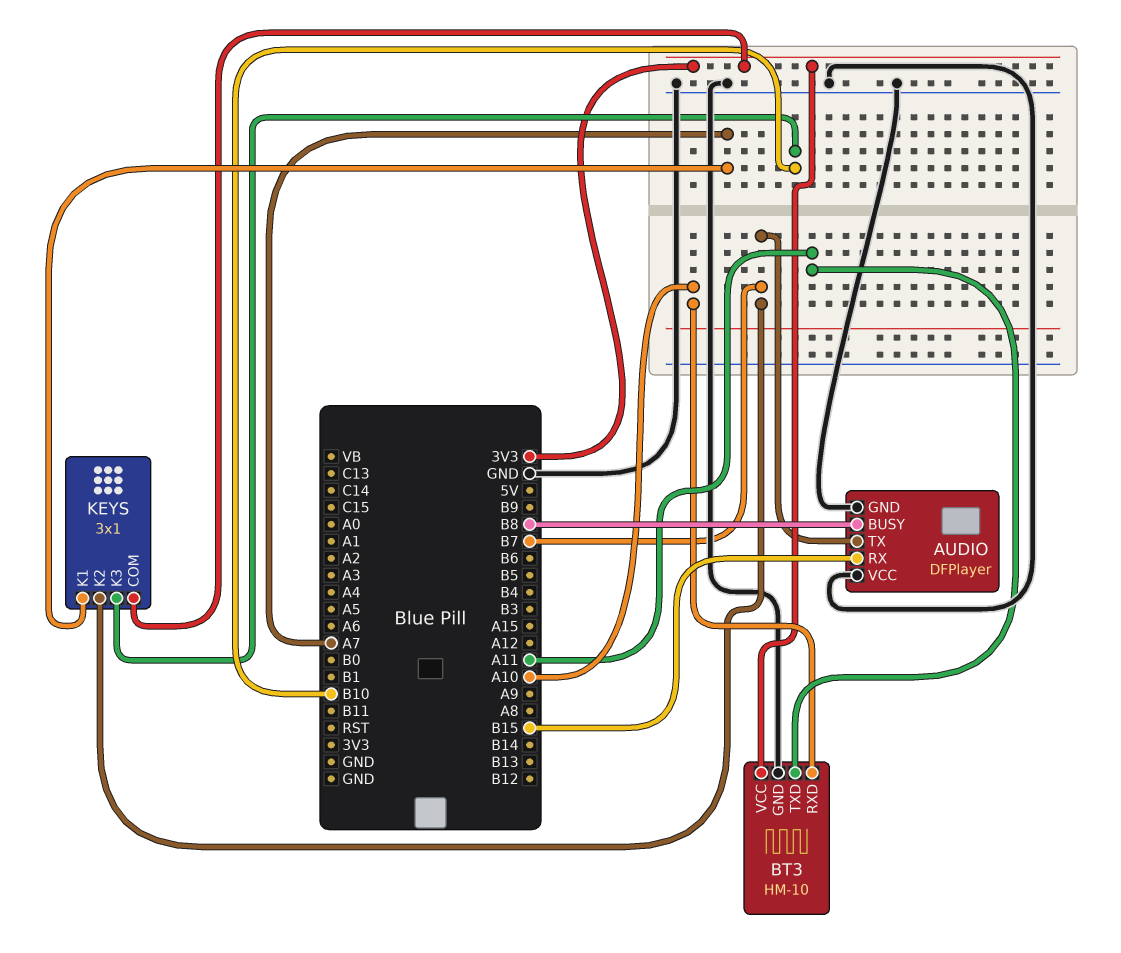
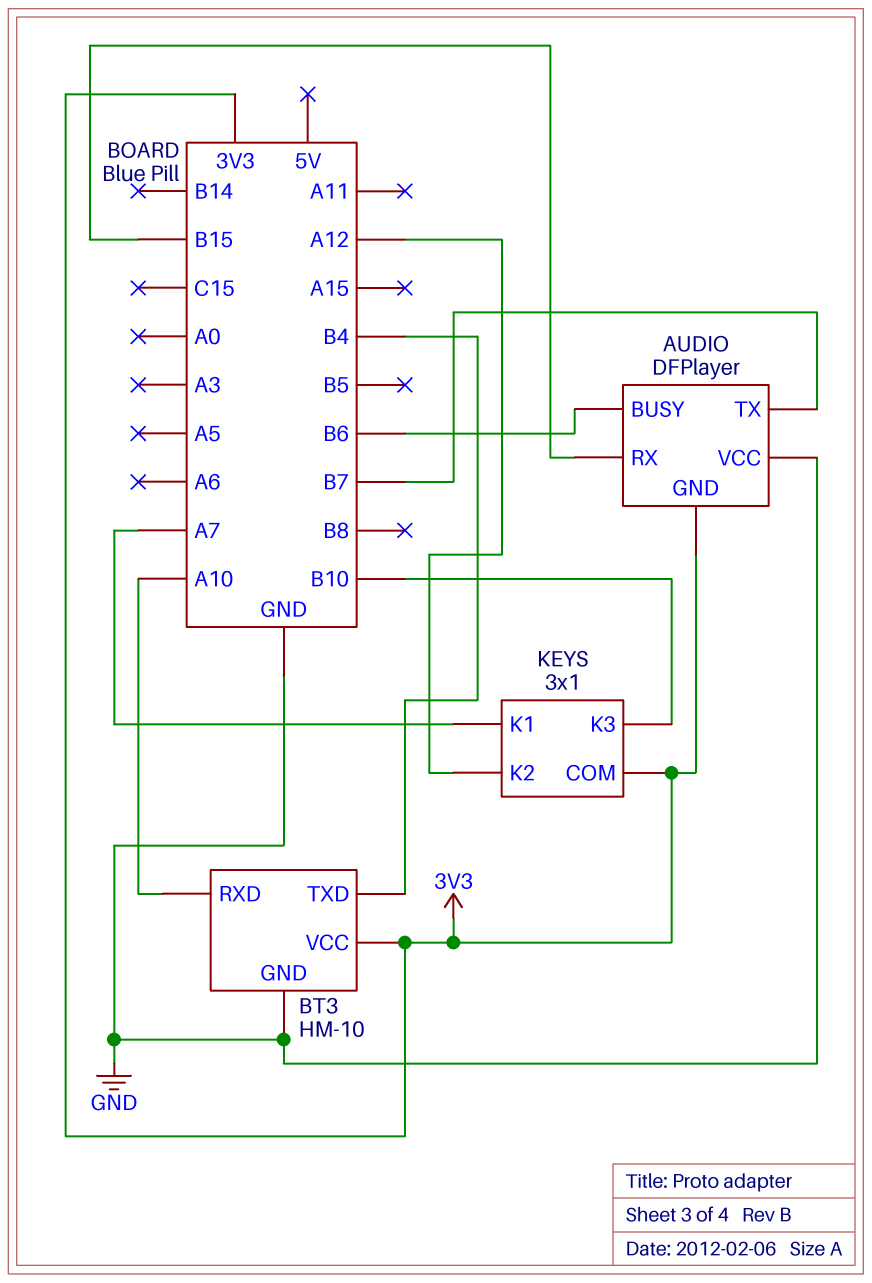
AUDIO pin BUSY: B8 -> B6
AUDIO pin GND: GND -> 3V3
BT3 pin TXD: A11 -> B4
KEYS pin K2: B7 -> A12

